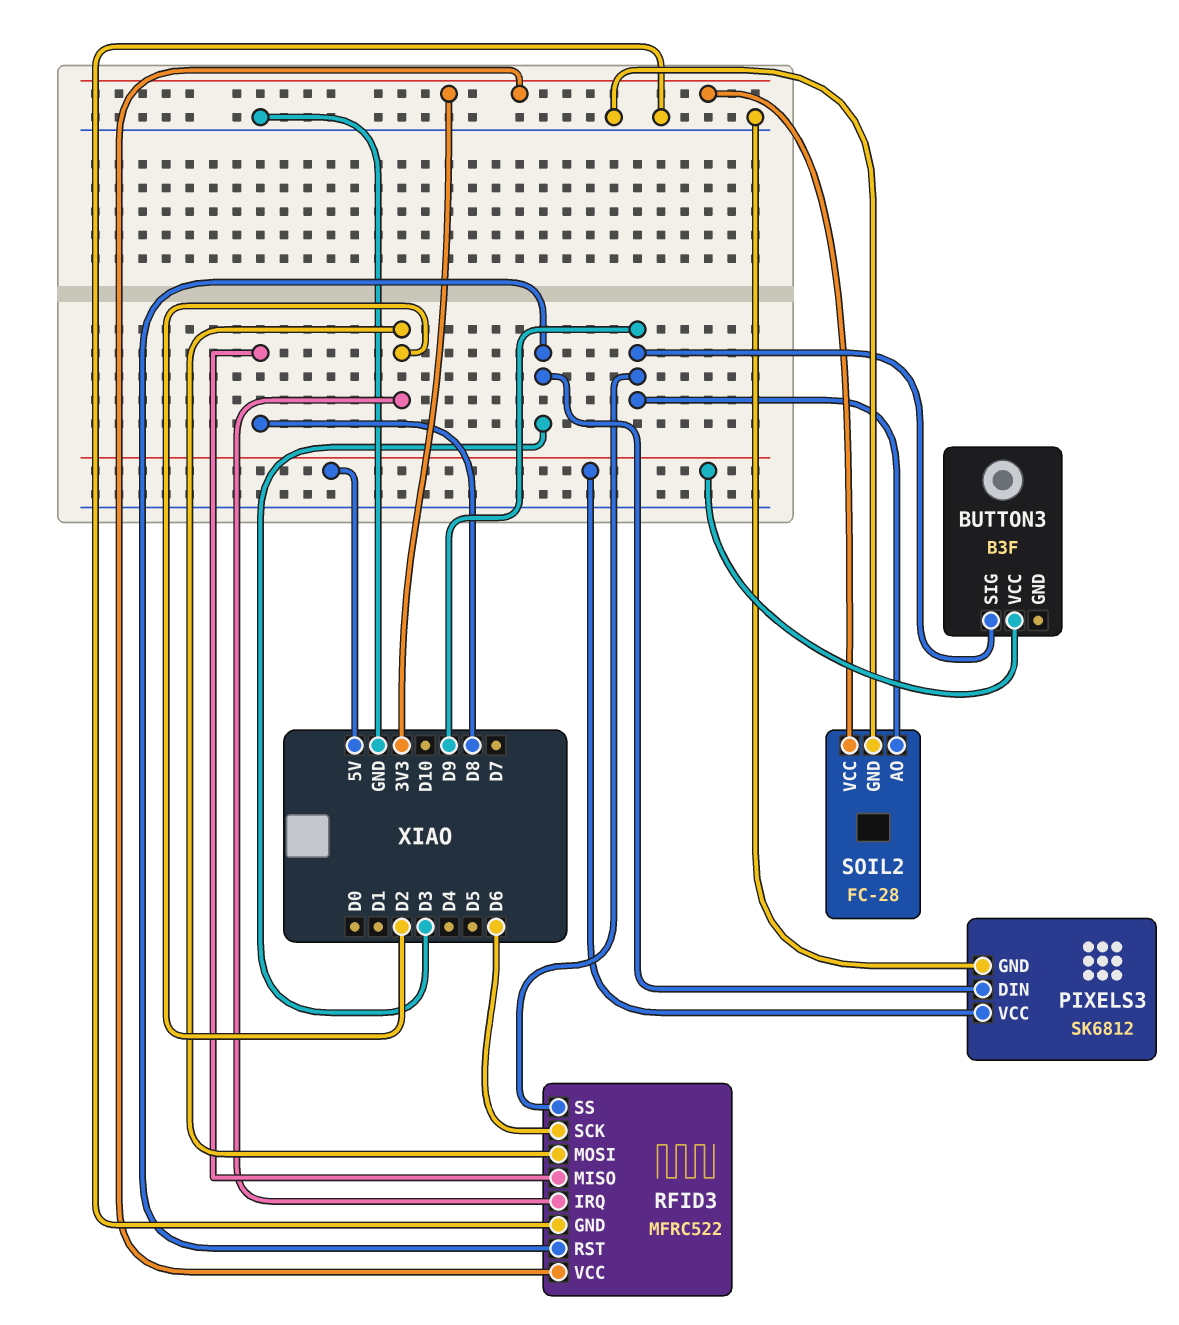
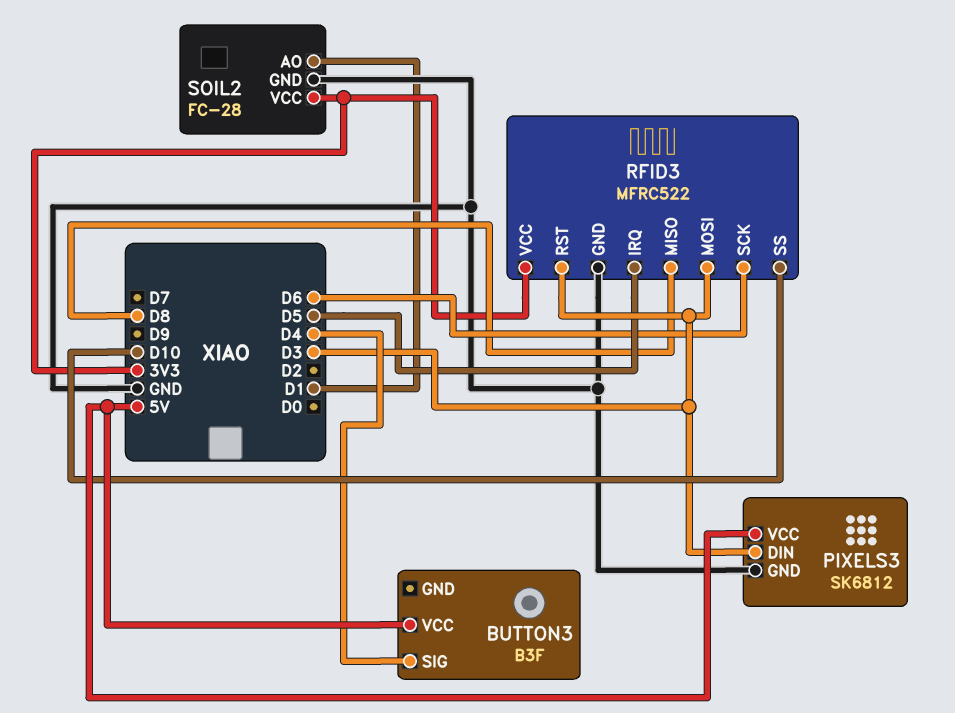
BUTTON3 pin SIG: D9 -> D4
RFID3 pin IRQ: D2 -> D5
RFID3 pin MOSI: D2 -> D3
RFID3 pin SS: D9 -> D10
SOIL2 pin AO: D9 -> D1

